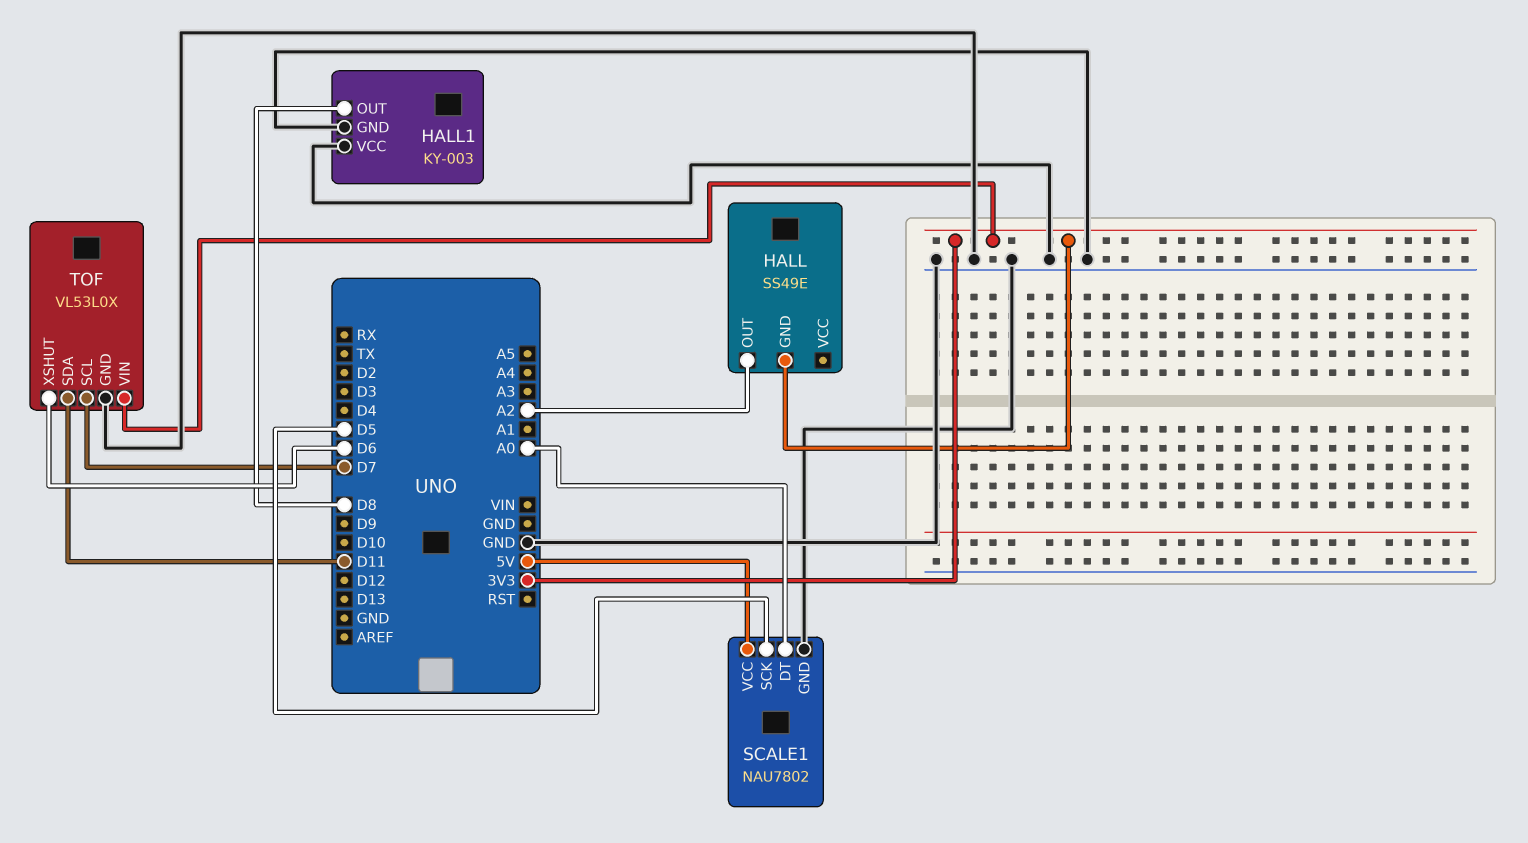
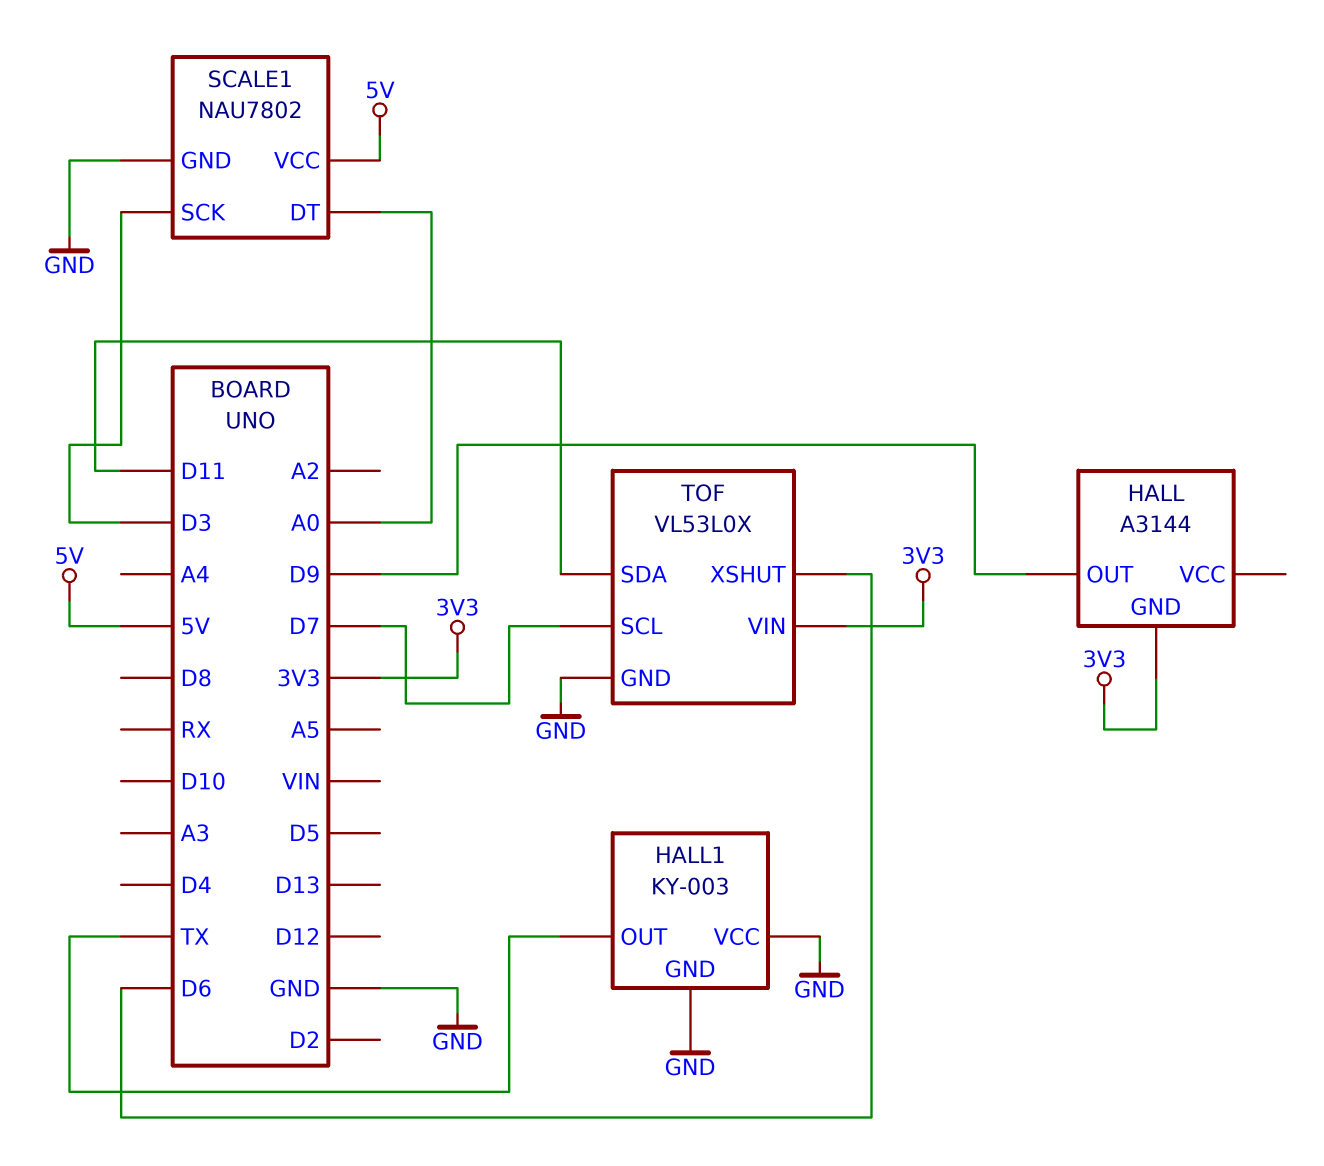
HALL: SS49E -> A3144
HALL pin OUT: A2 -> D9
HALL1 pin OUT: D8 -> TX
SCALE1 pin SCK: D5 -> D3

